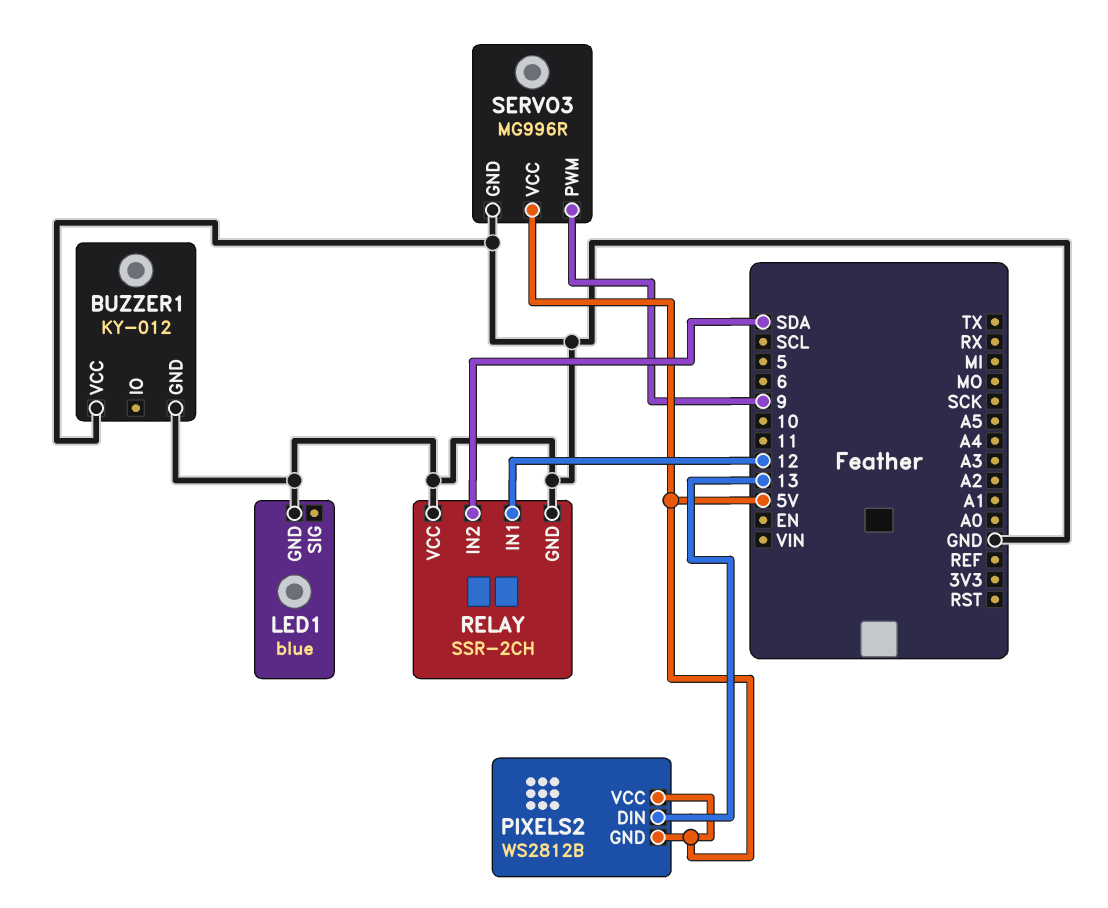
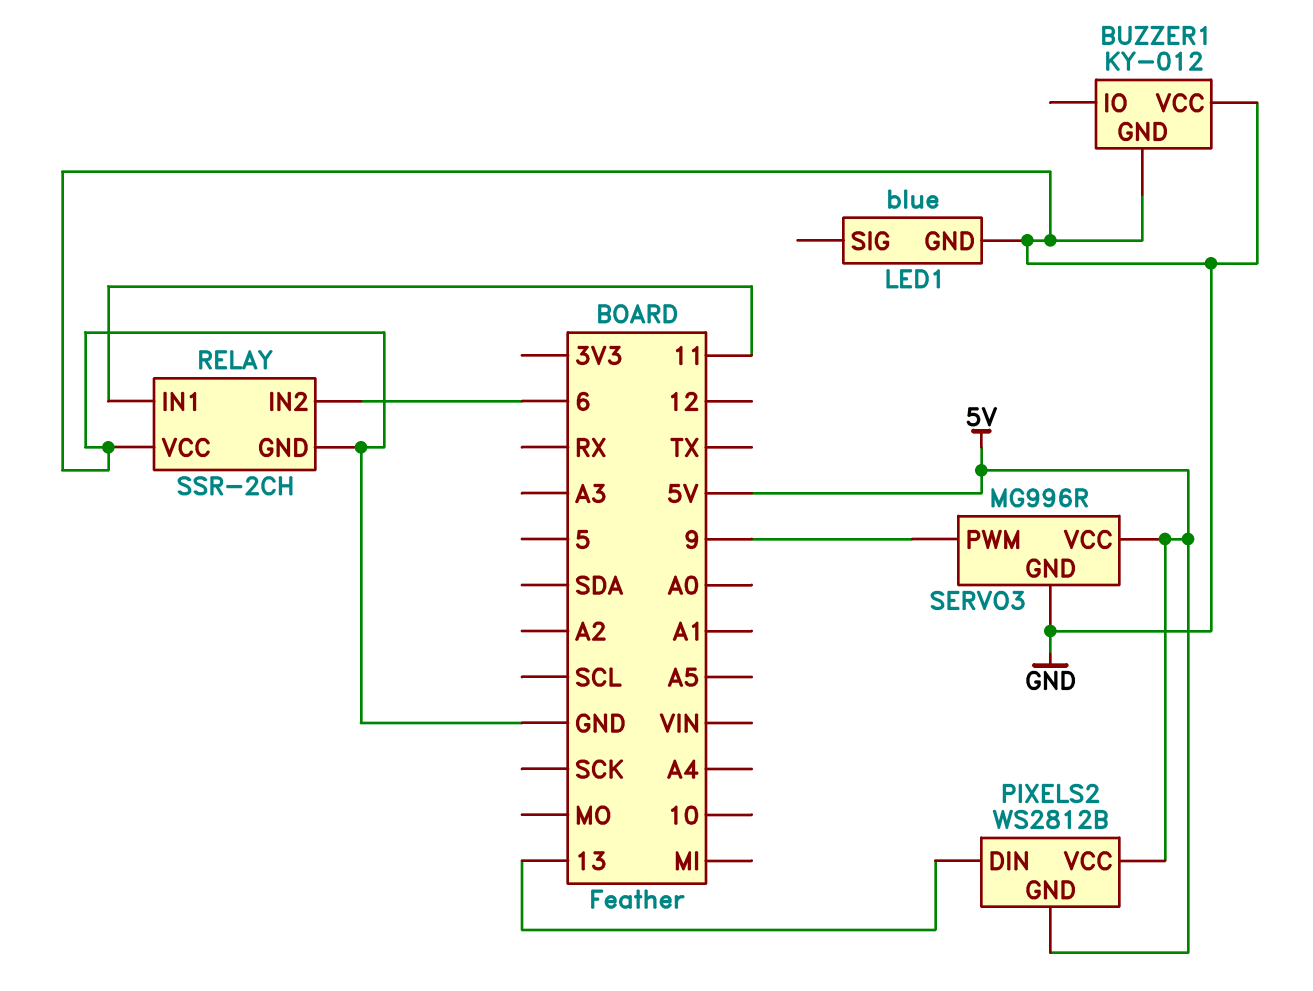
RELAY pin IN1: 12 -> 11
RELAY pin IN2: SDA -> 6

